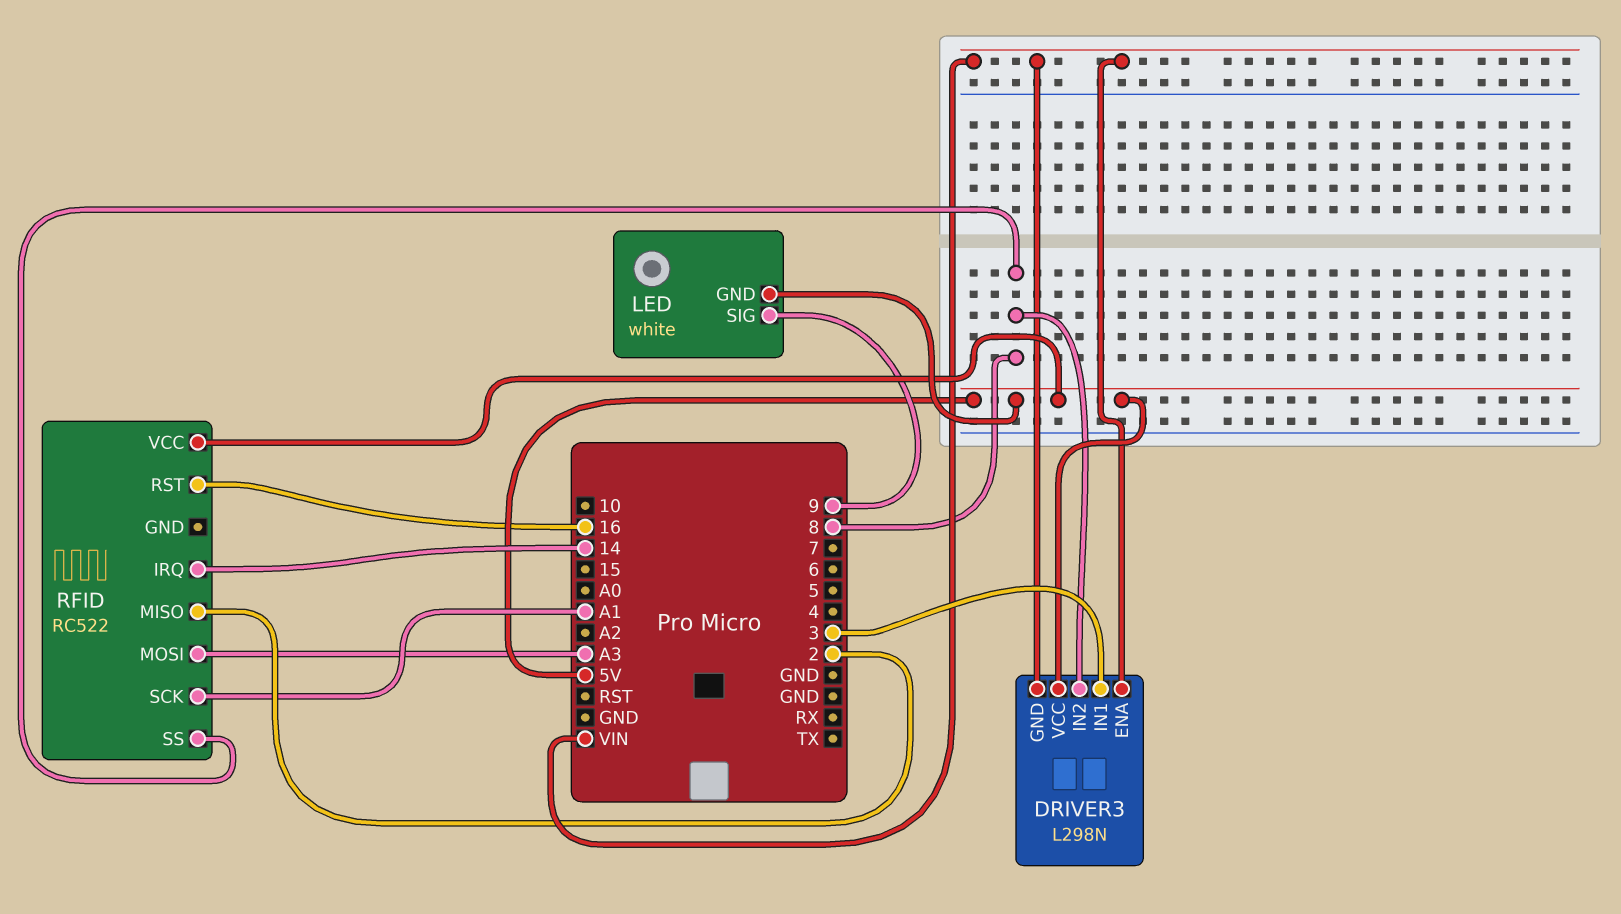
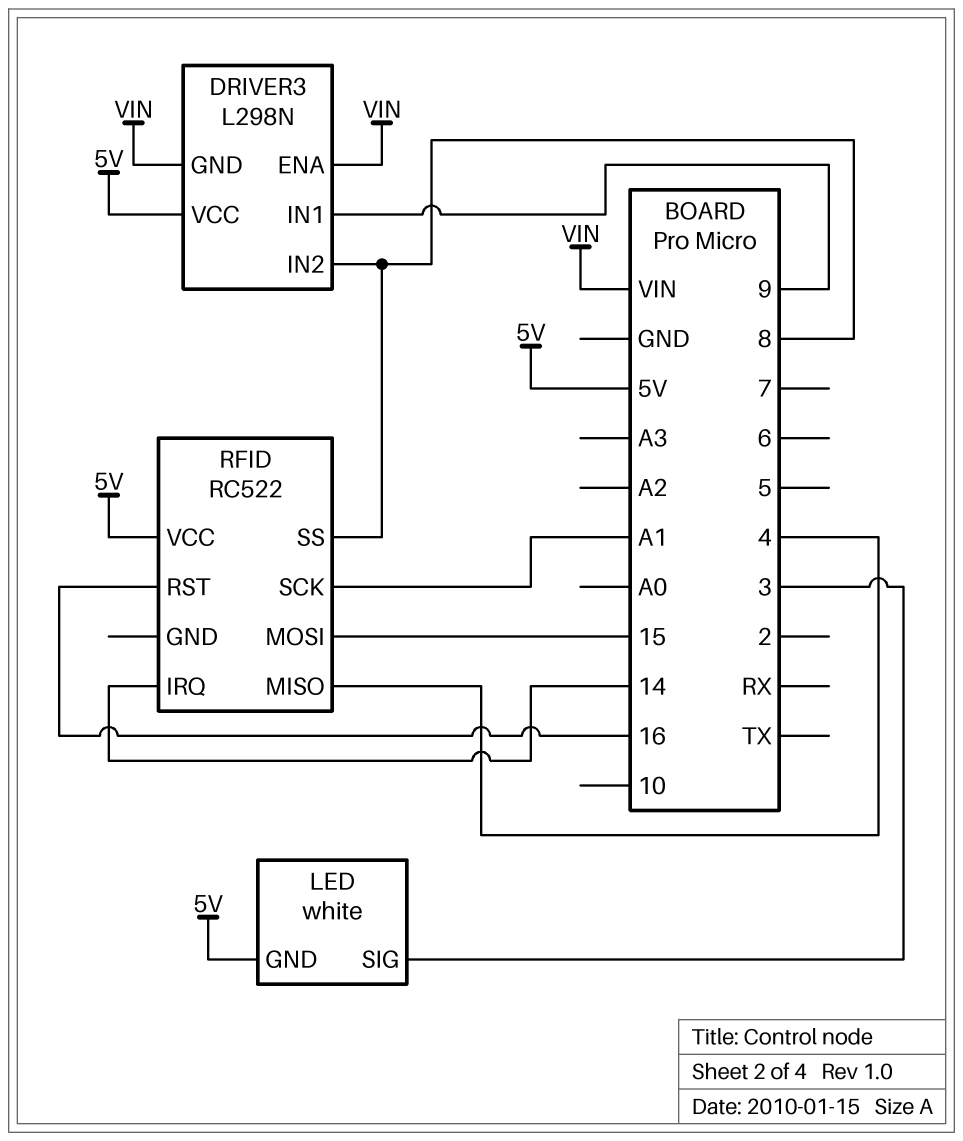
DRIVER3 pin IN1: 3 -> 9
LED pin SIG: 9 -> 3
RFID pin MISO: 2 -> 4
RFID pin MOSI: A3 -> 15

